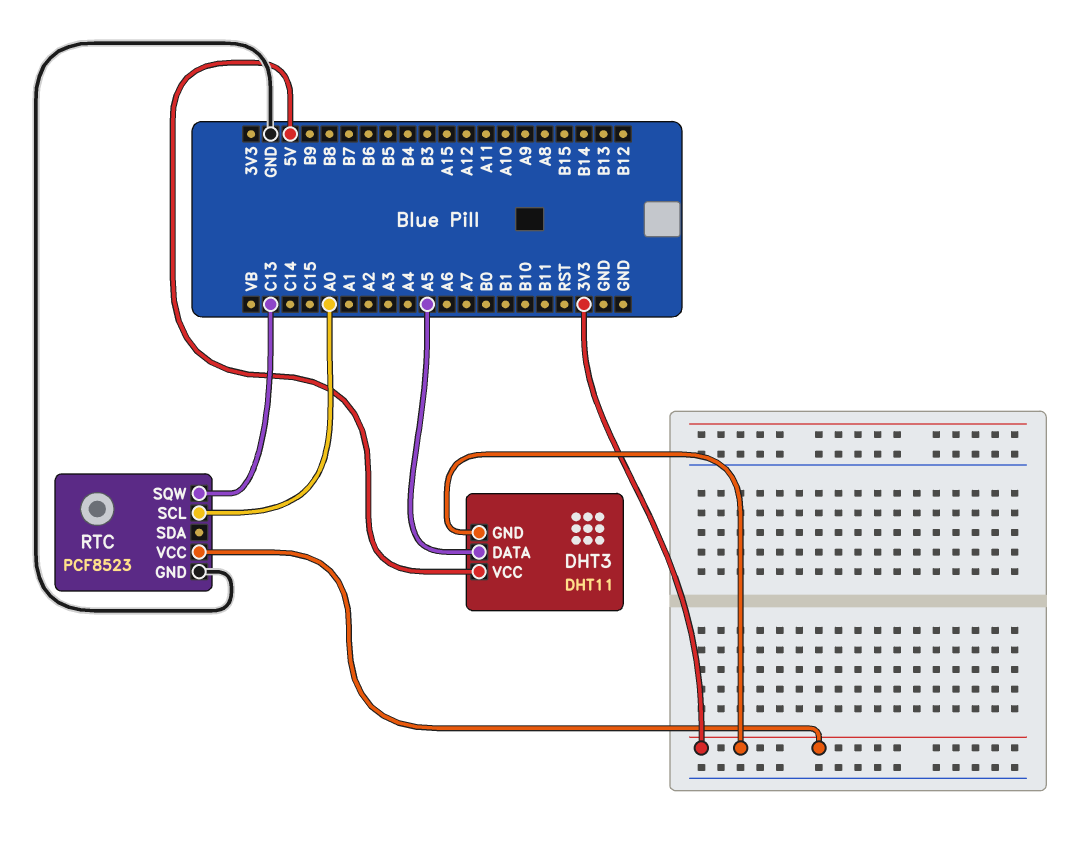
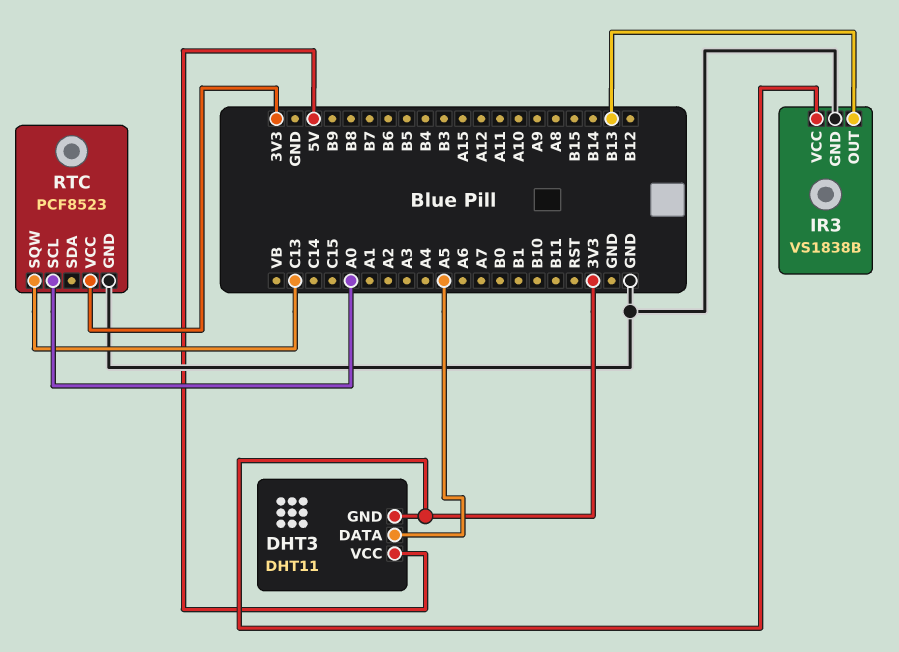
IR3: none -> VS1838B
IR3 pin GND: none -> GND
IR3 pin OUT: none -> B13
IR3 pin VCC: none -> 3V3

